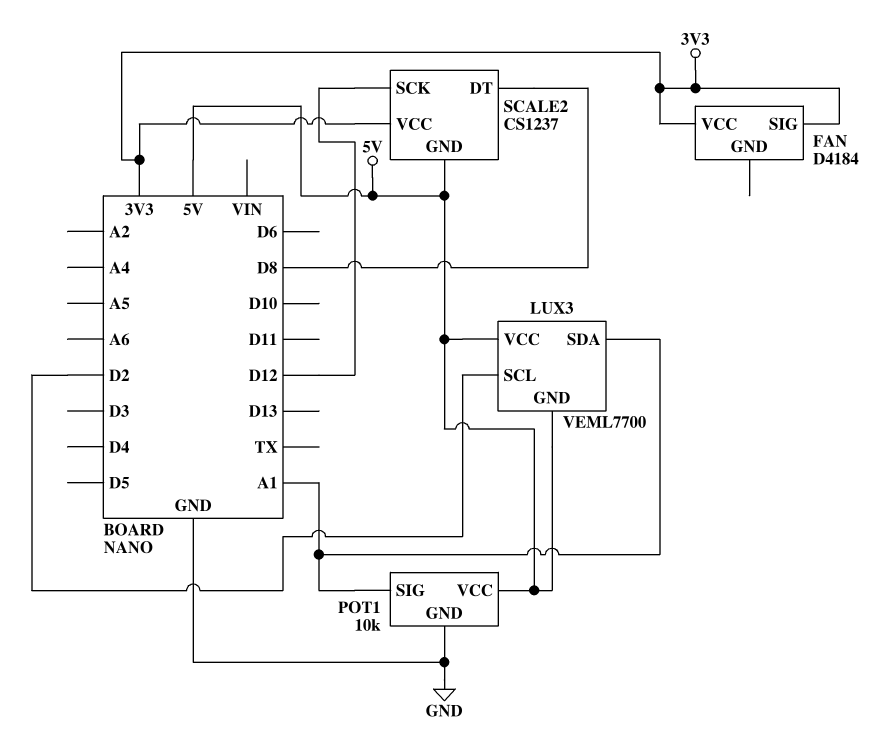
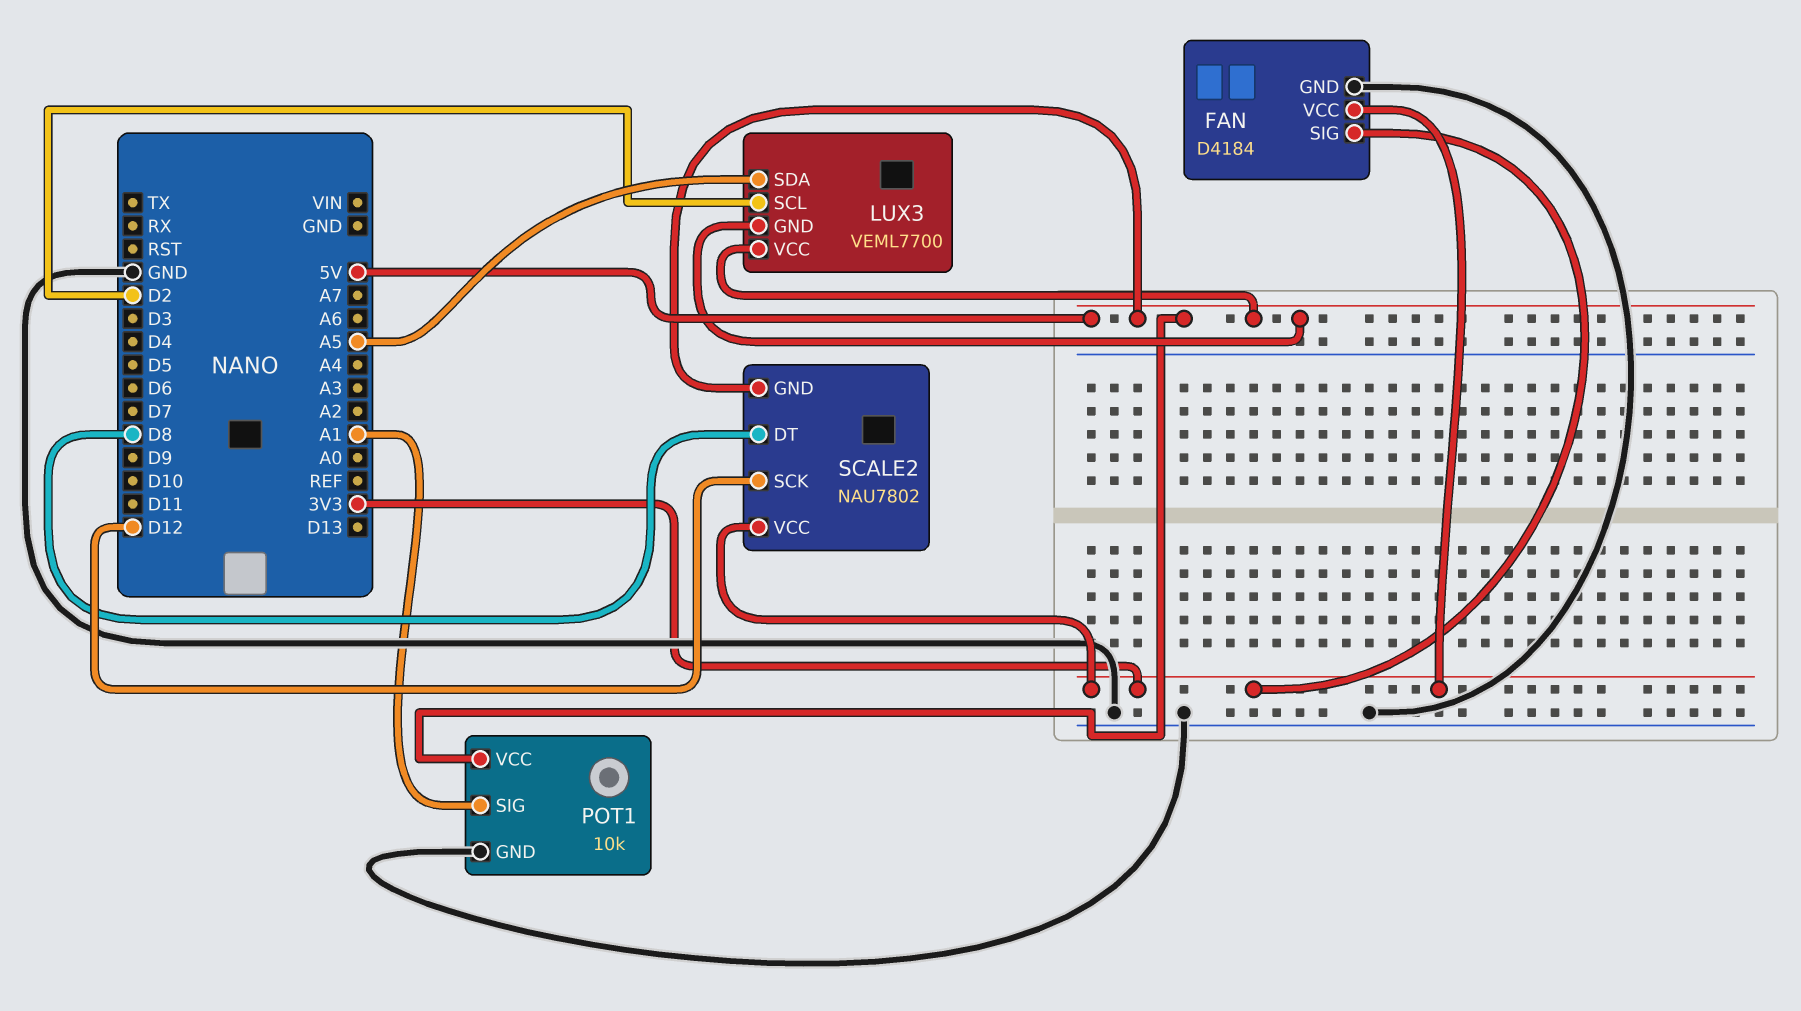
FAN pin GND: none -> GND
LUX3 pin SDA: A1 -> A5
SCALE2: CS1237 -> NAU7802

